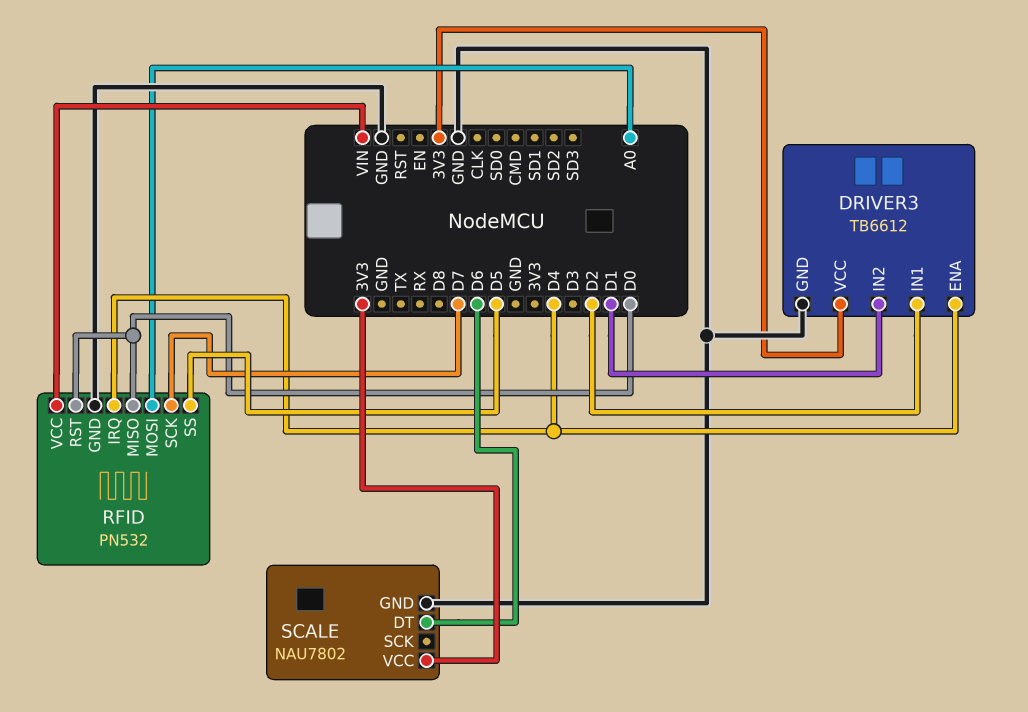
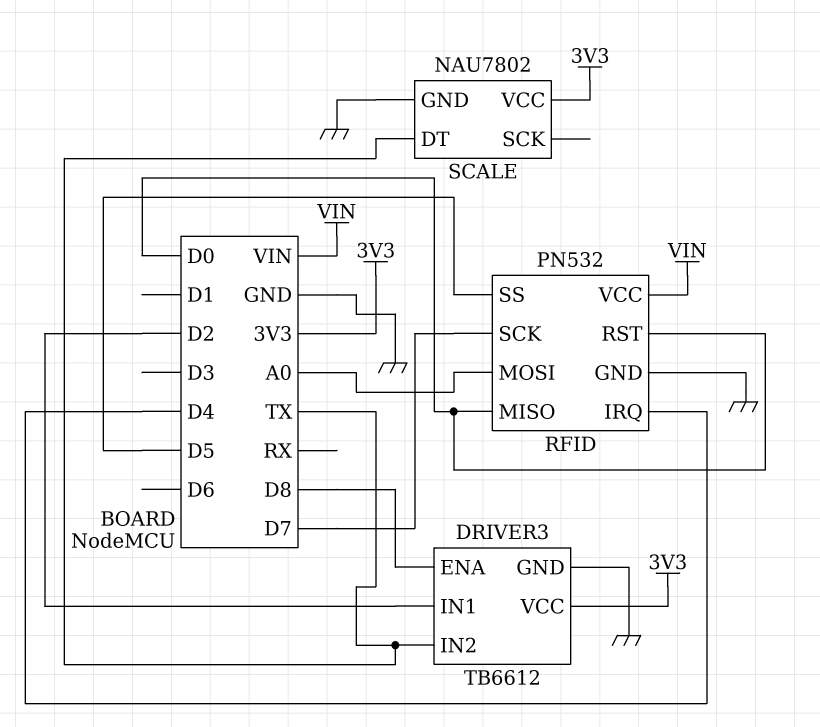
DRIVER3 pin ENA: D4 -> D8
DRIVER3 pin IN2: D1 -> TX
SCALE pin DT: D6 -> TX

